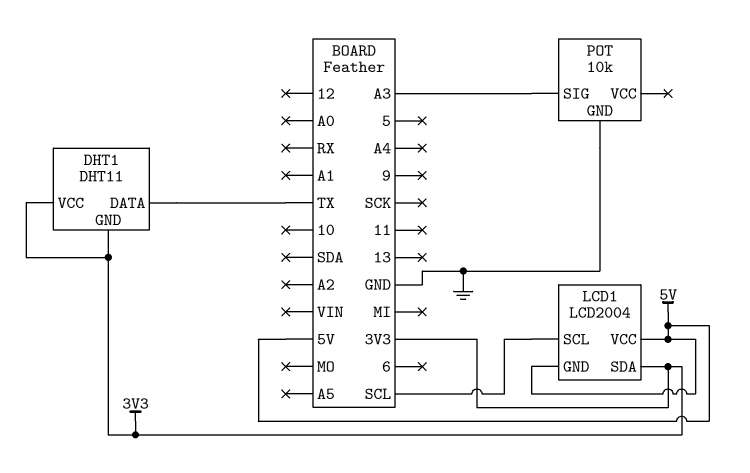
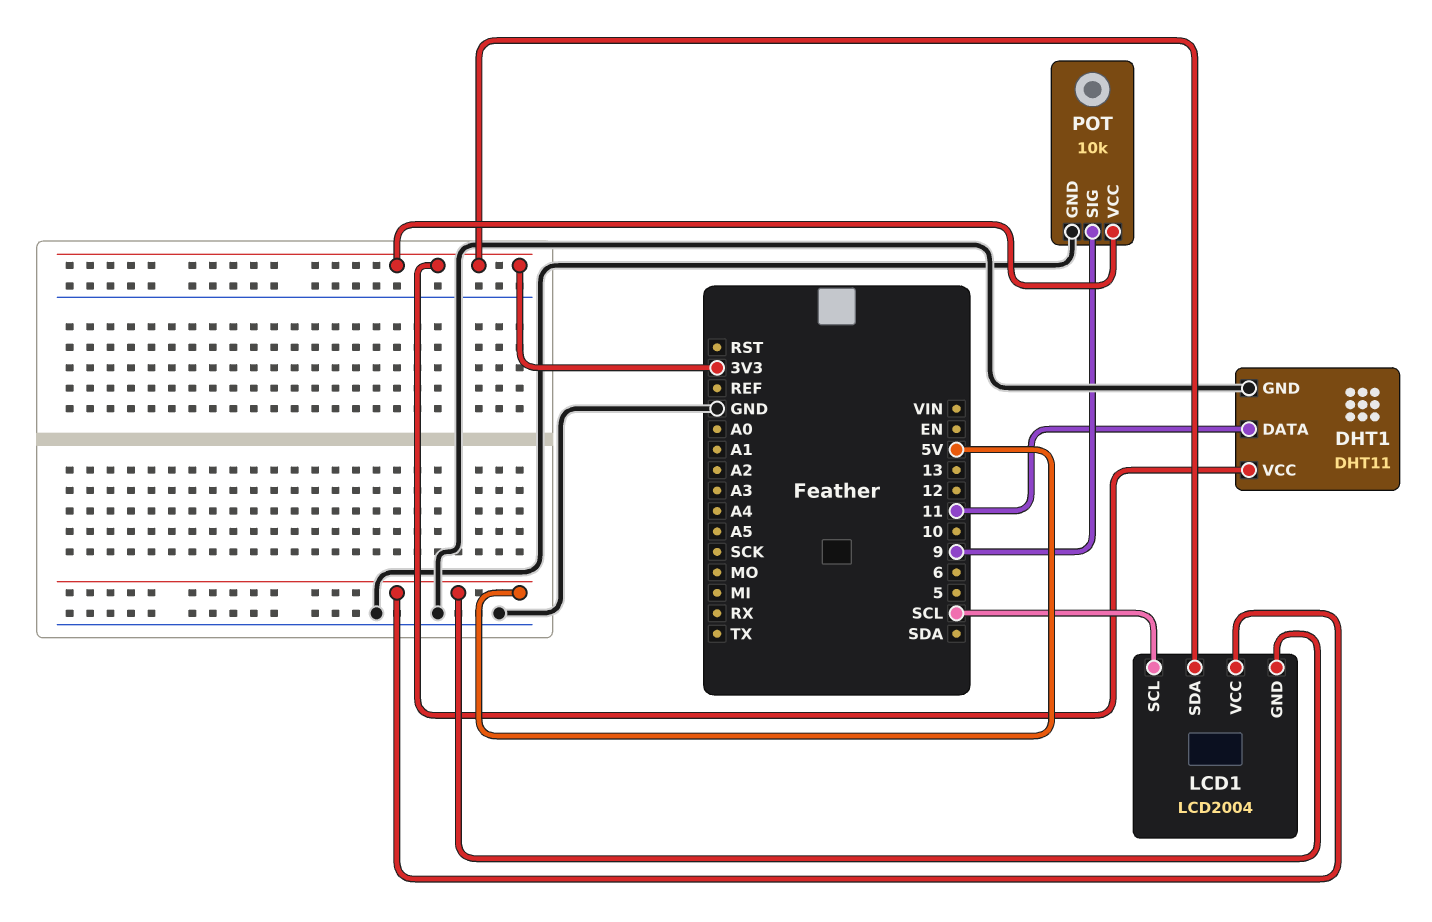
DHT1 pin DATA: TX -> 11
DHT1 pin GND: 3V3 -> GND
POT pin SIG: A3 -> 9
POT pin VCC: none -> 3V3

